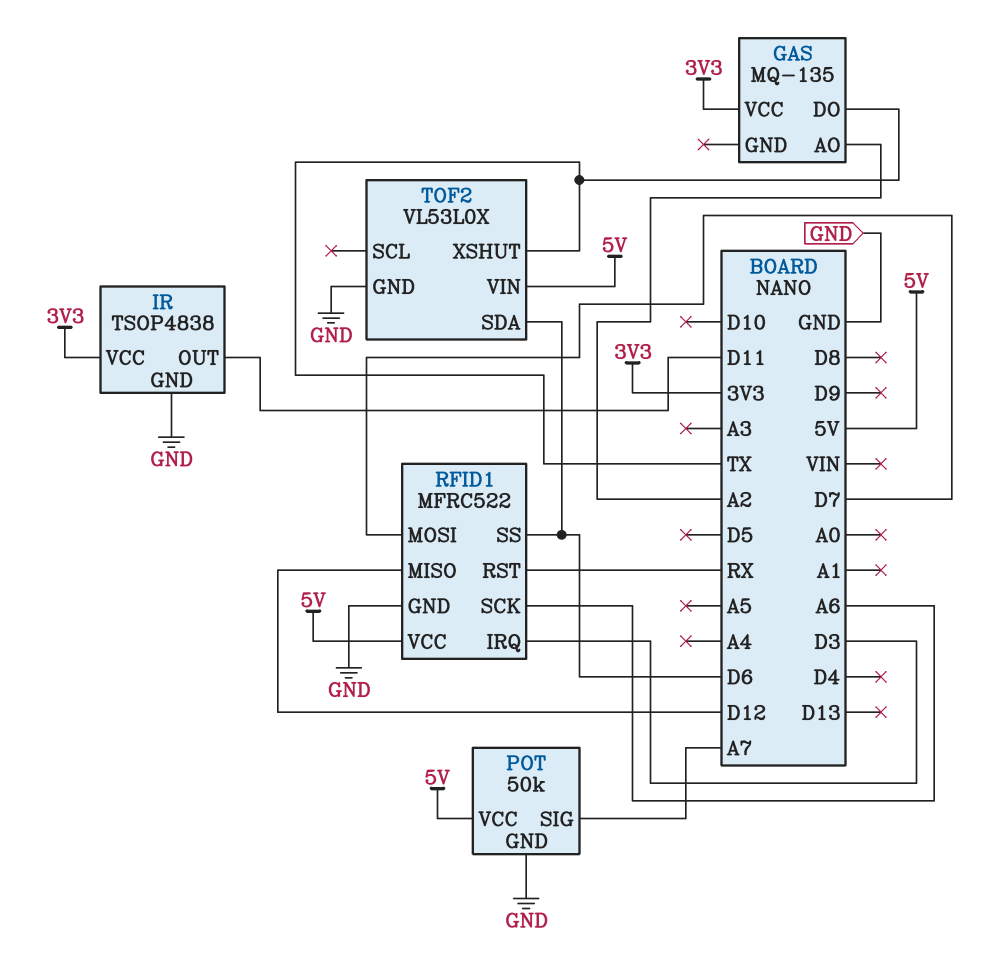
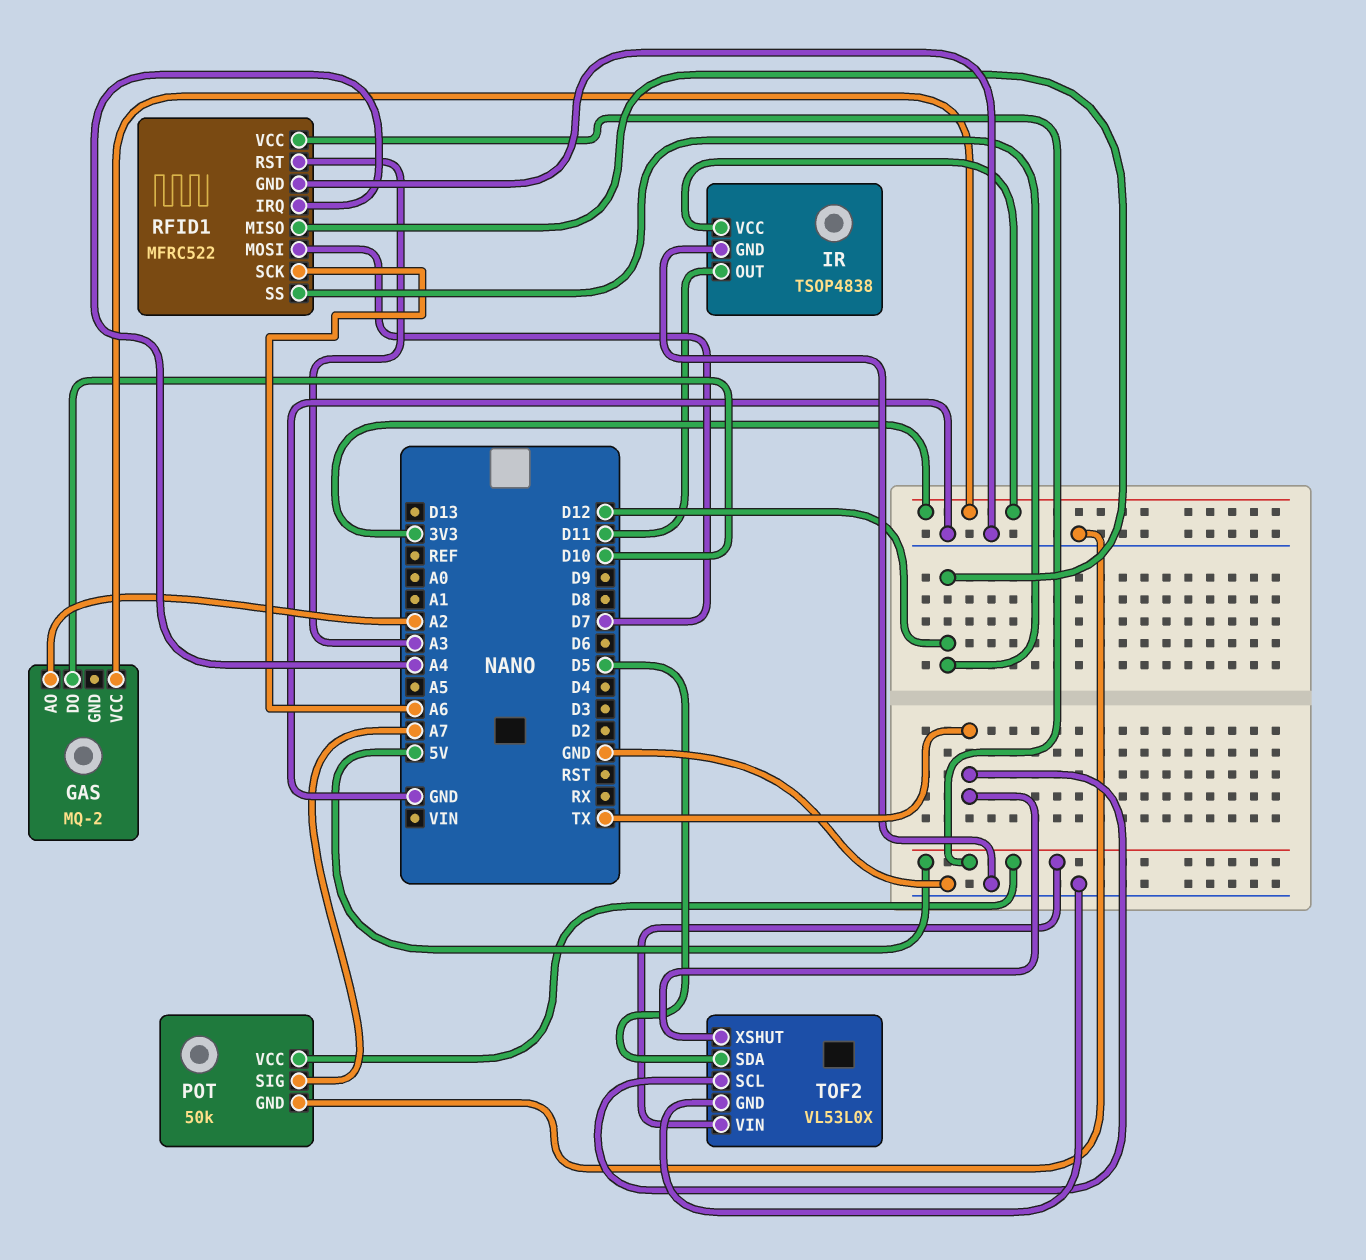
GAS: MQ-135 -> MQ-2
GAS pin DO: TX -> D10
RFID1 pin IRQ: D3 -> A4
RFID1 pin RST: RX -> A3
RFID1 pin SS: D6 -> D12
TOF2 pin SCL: none -> TX
TOF2 pin SDA: D6 -> D5

